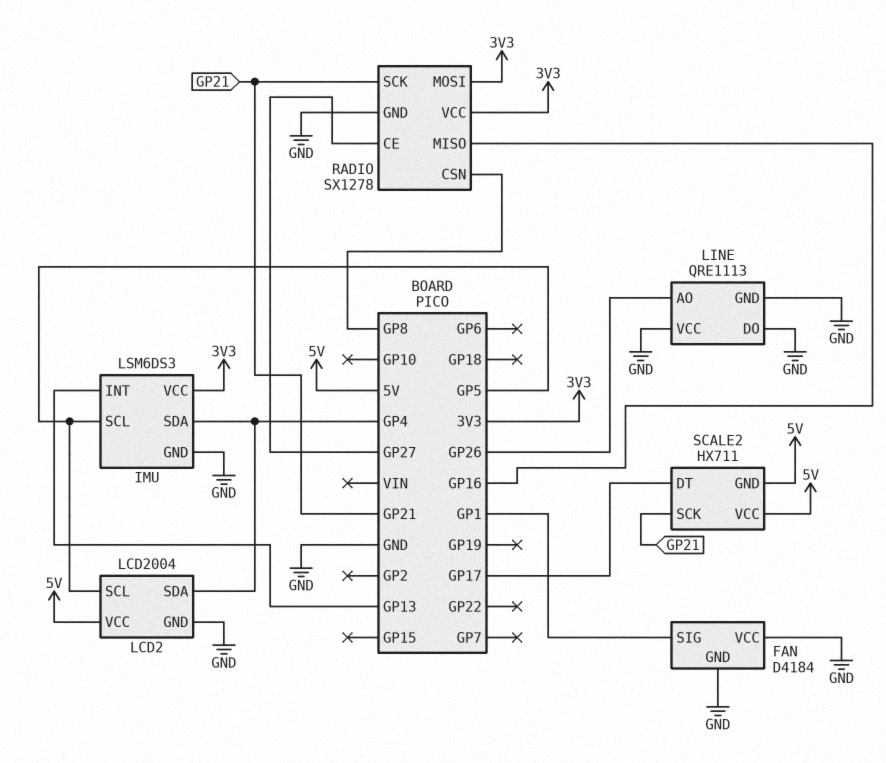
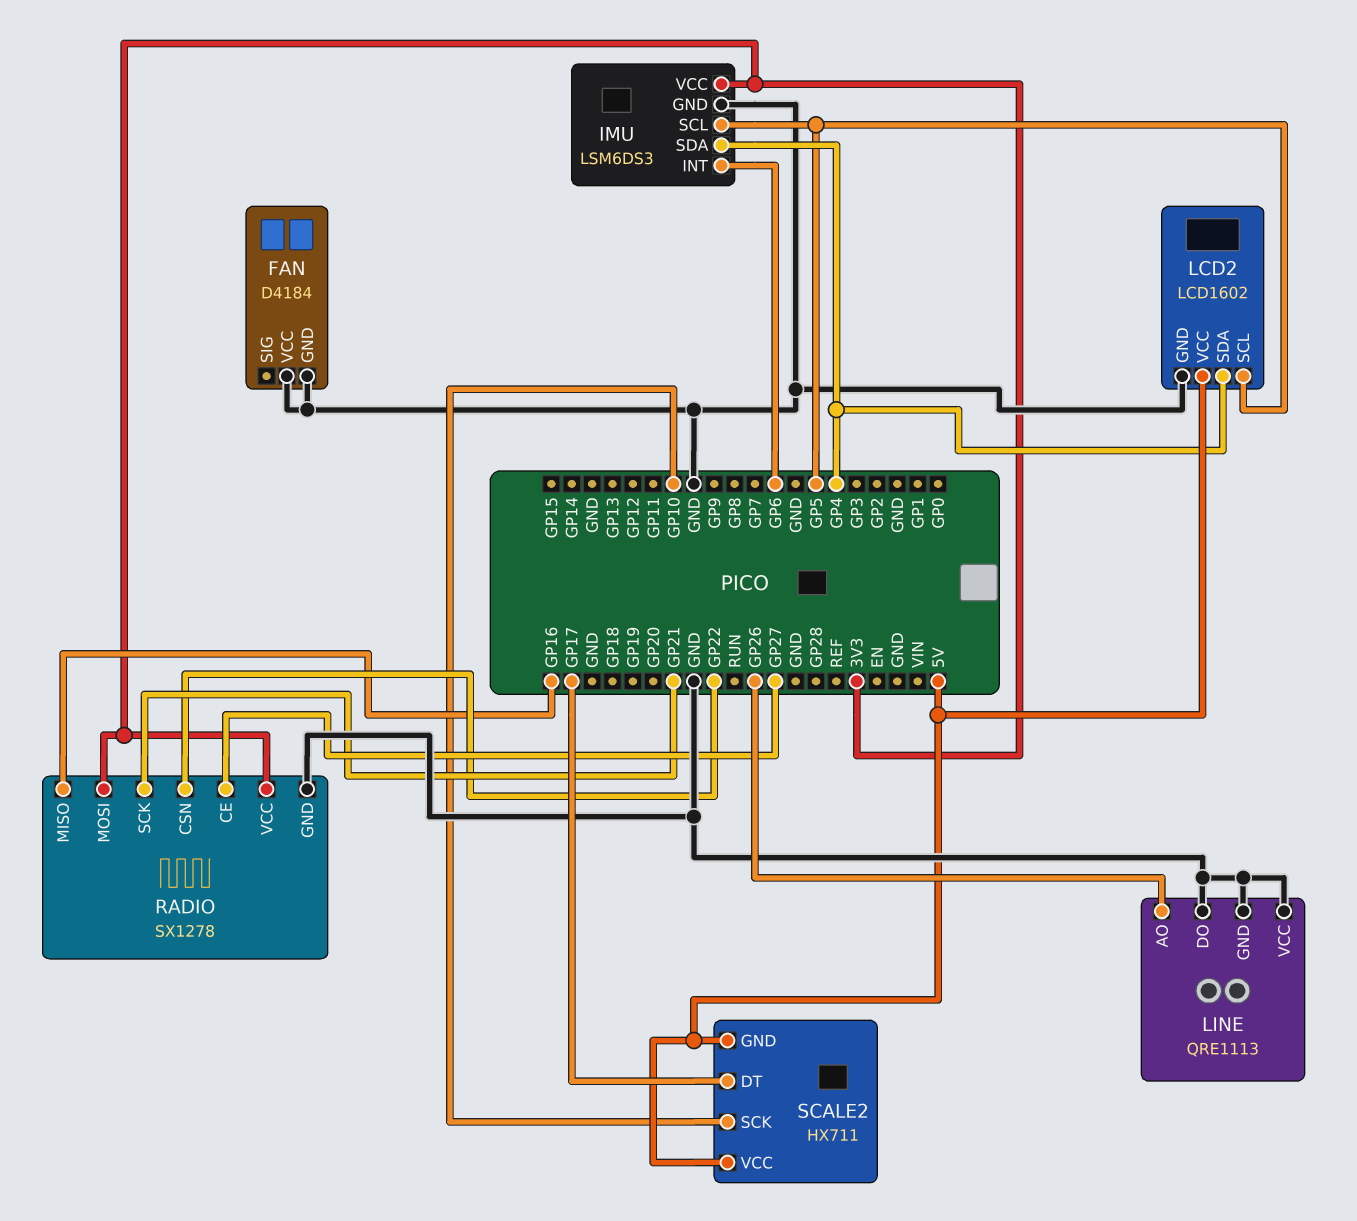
FAN pin SIG: GP1 -> none
IMU pin INT: GP13 -> GP6
LCD2: LCD2004 -> LCD1602
RADIO pin CSN: GP8 -> GP22
SCALE2 pin SCK: GP21 -> GP10

